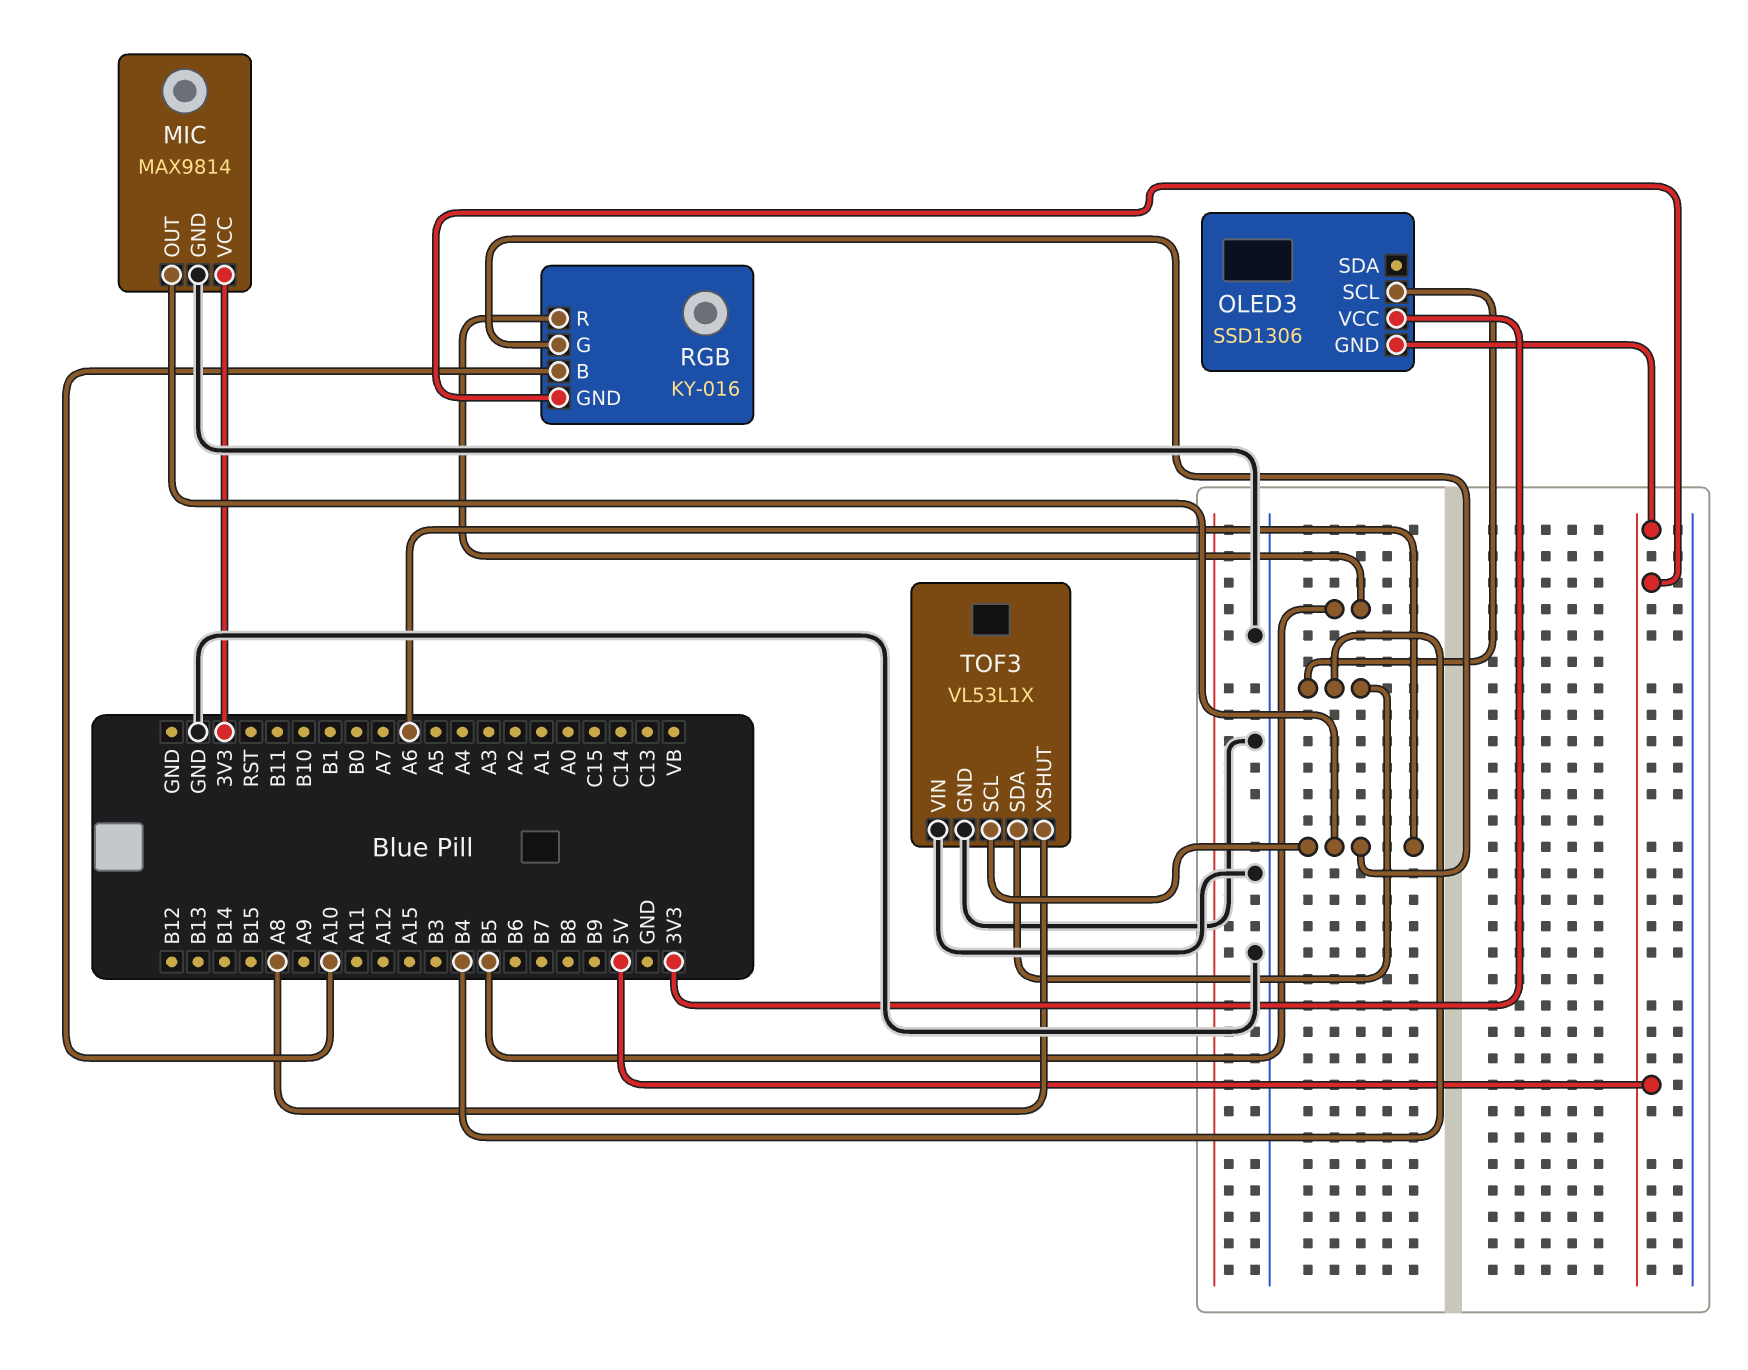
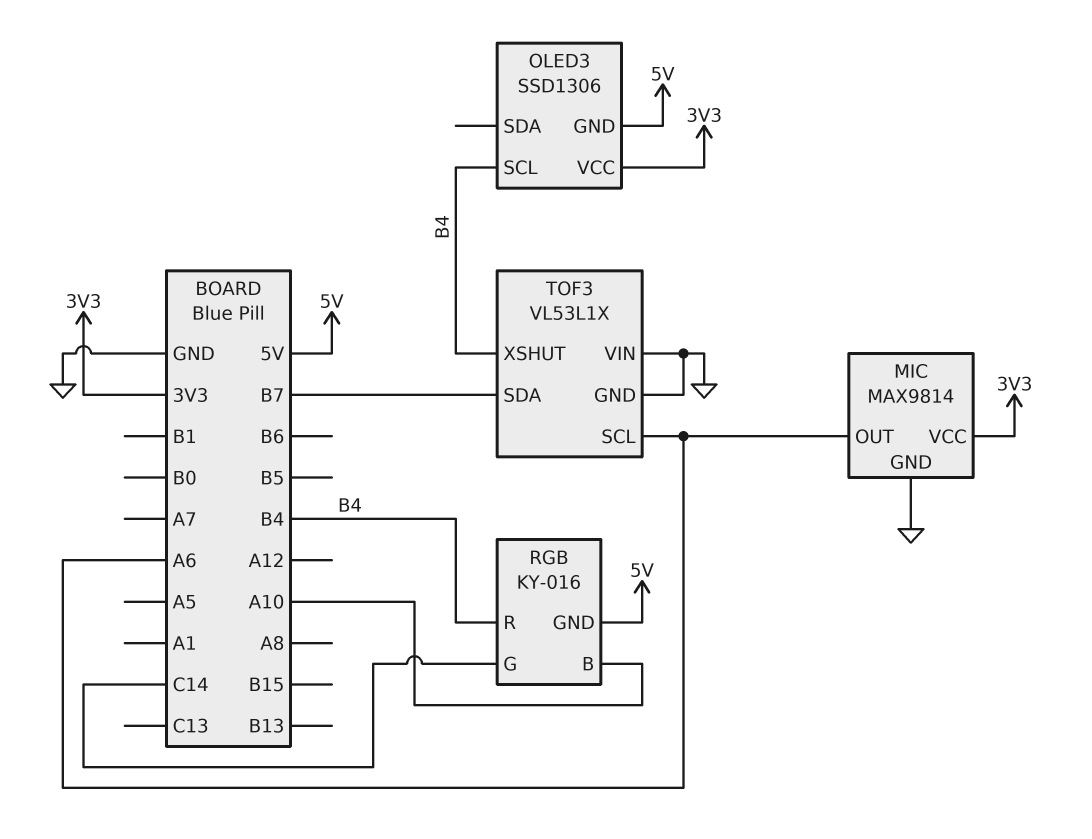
RGB pin G: A6 -> C14
RGB pin R: B5 -> B4
TOF3 pin SDA: B4 -> B7
TOF3 pin XSHUT: A8 -> B4

